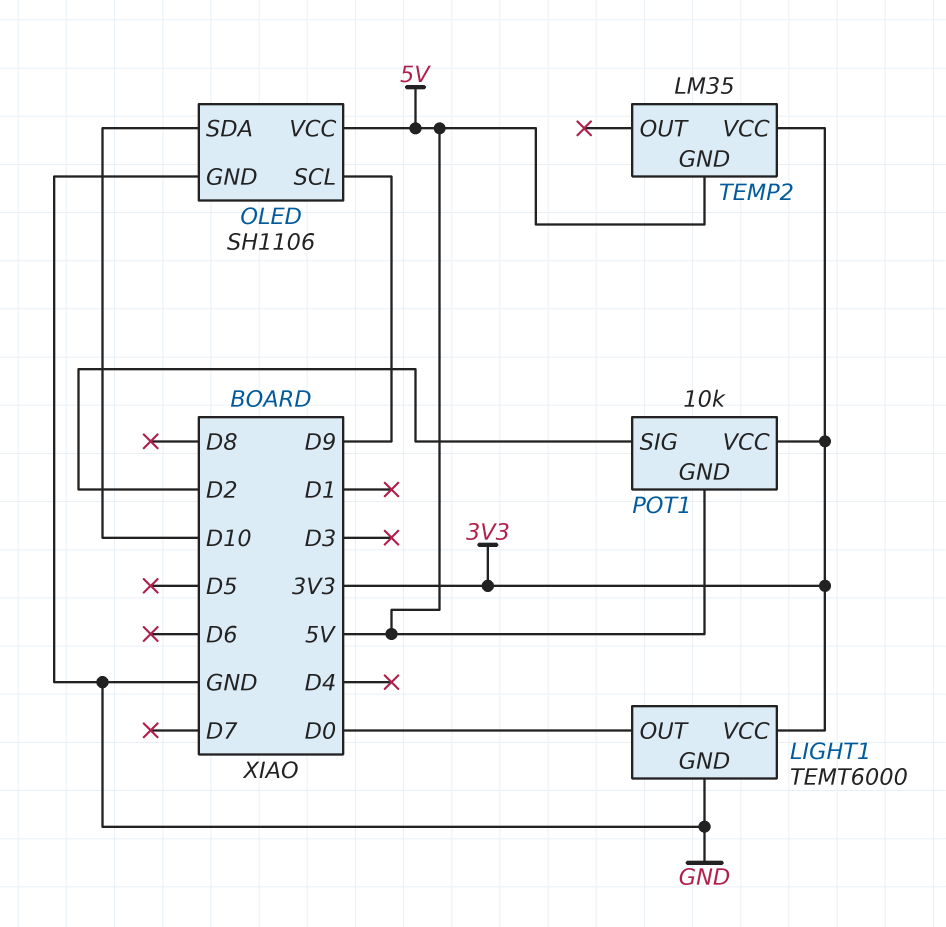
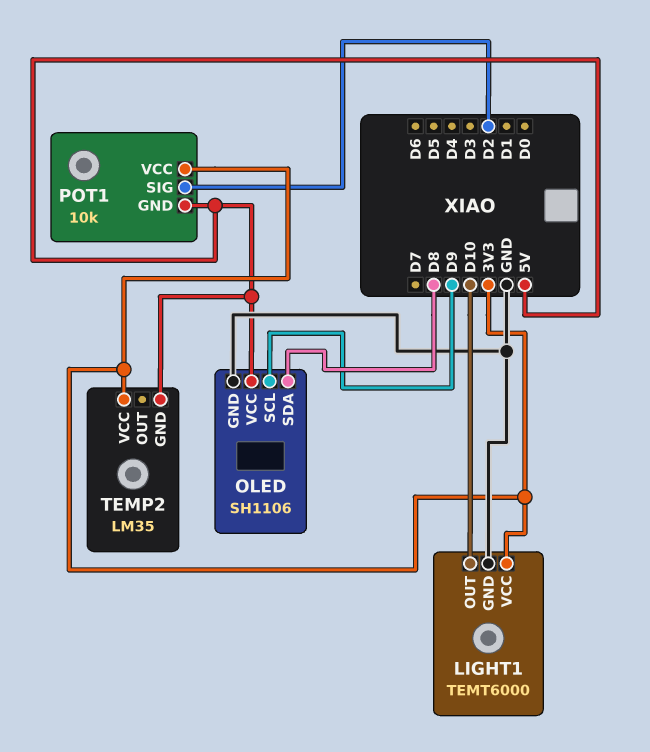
LIGHT1 pin OUT: D0 -> D10
OLED pin SDA: D10 -> D8

